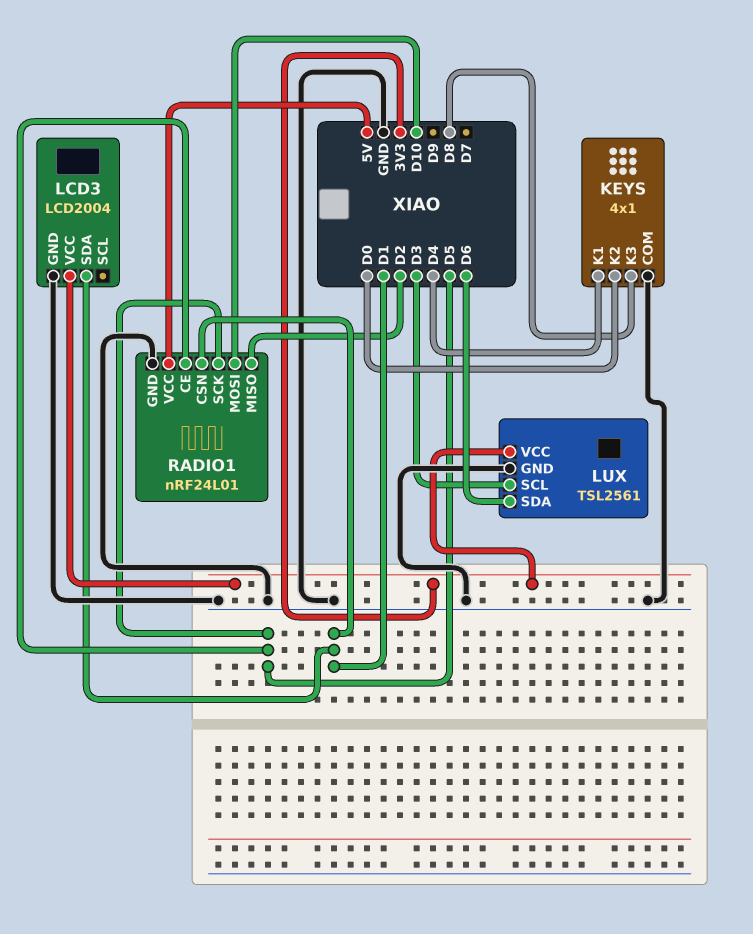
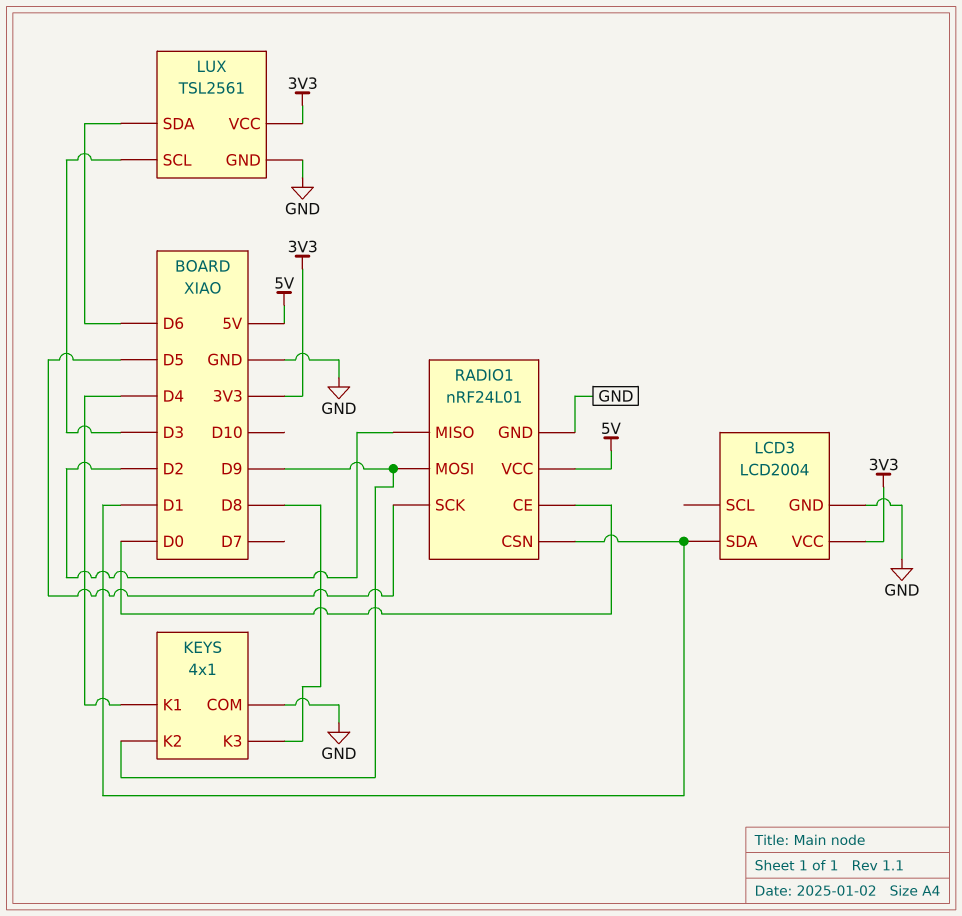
KEYS pin K2: D0 -> D9
RADIO1 pin CE: D5 -> D0
RADIO1 pin MOSI: D10 -> D9

